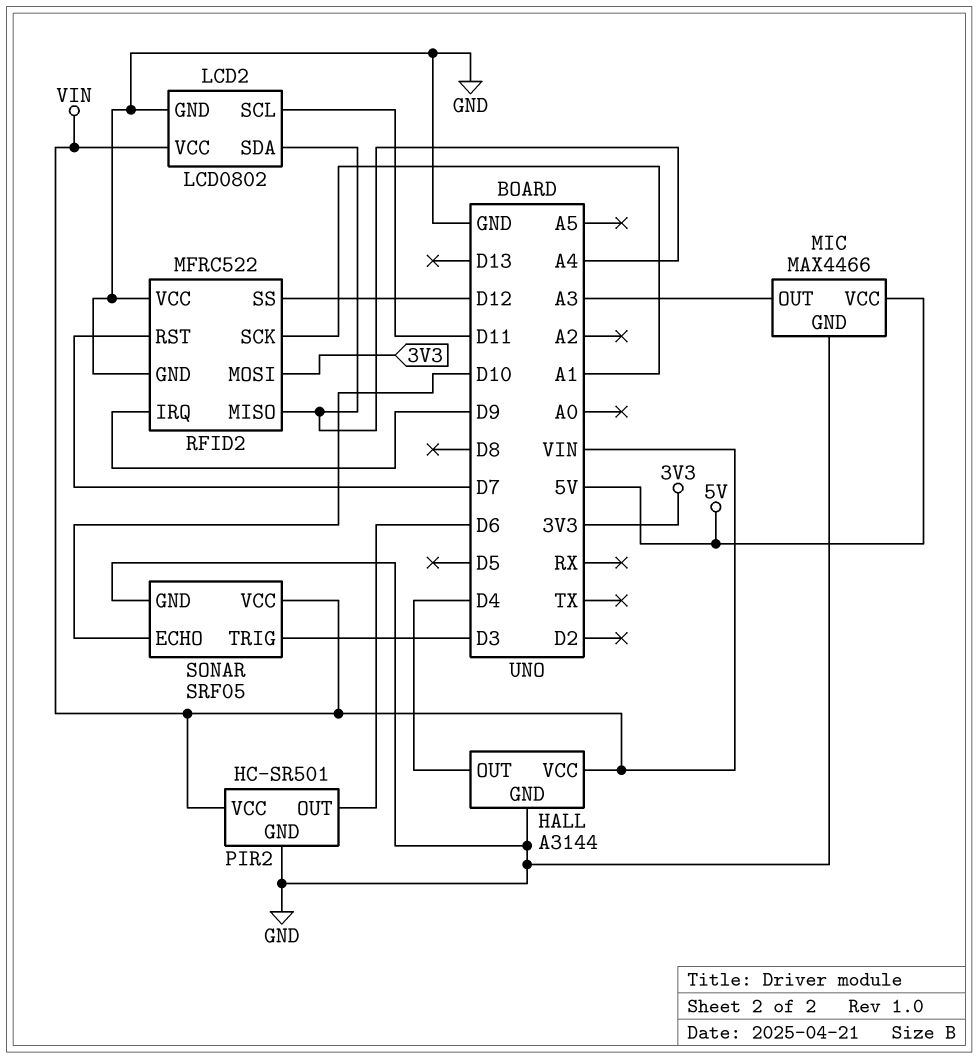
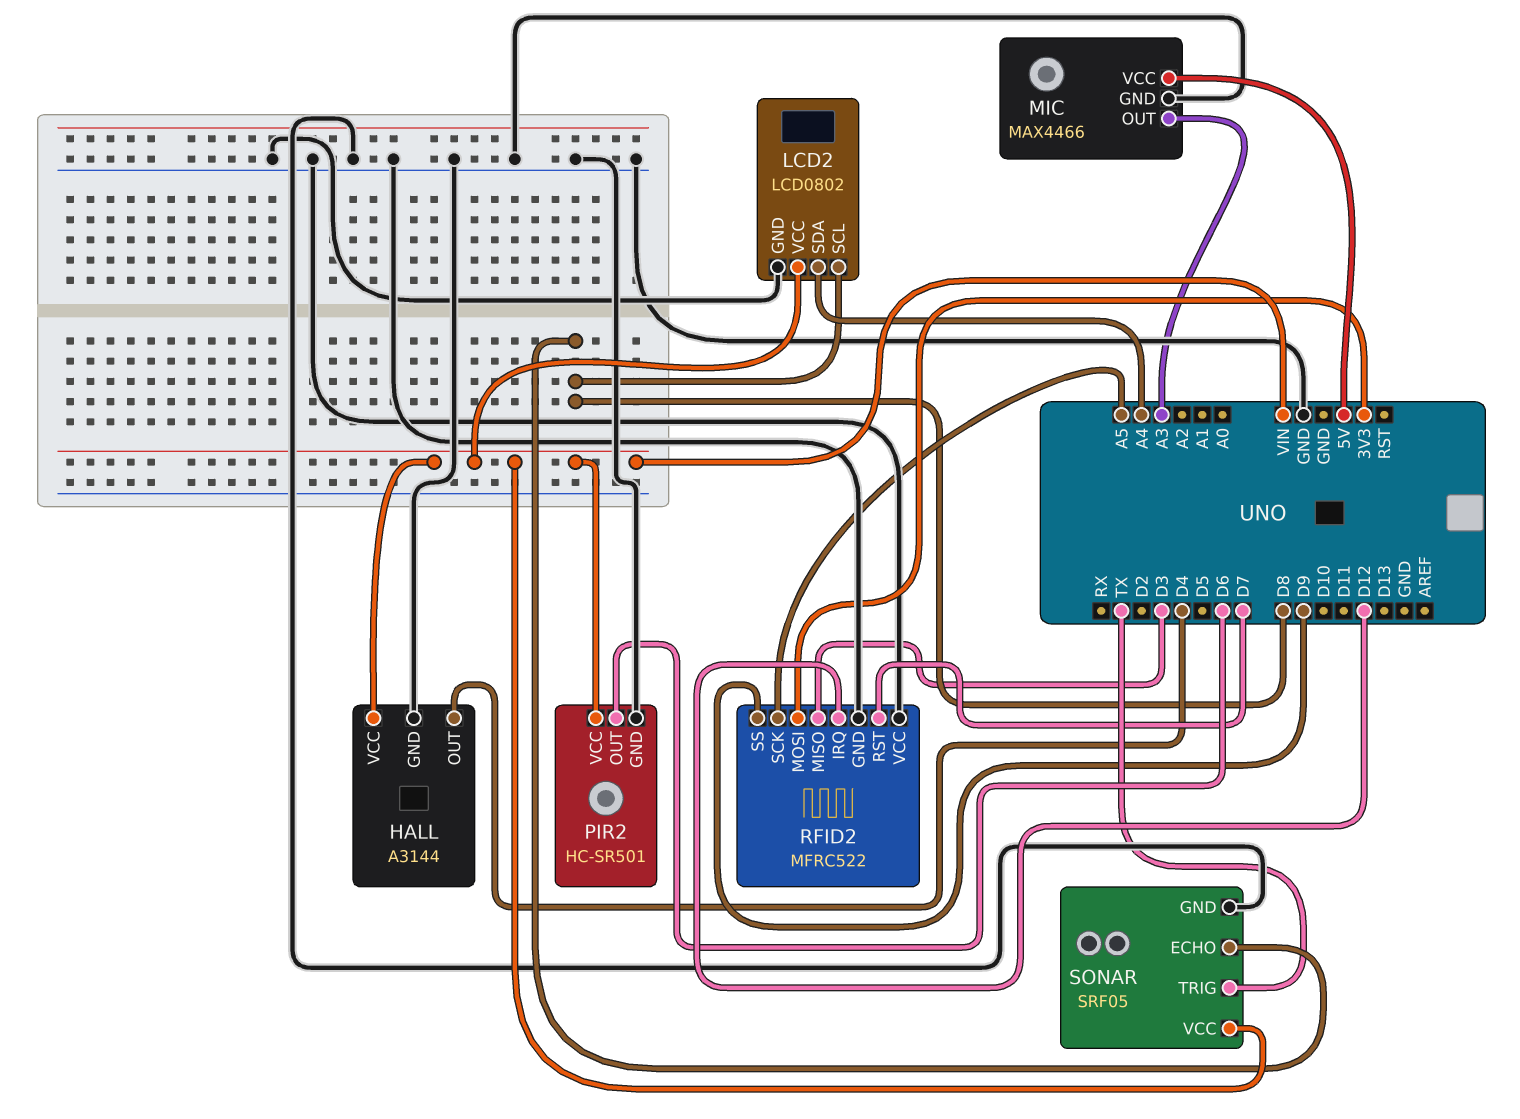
LCD2 pin SCL: D11 -> D8
RFID2 pin IRQ: D9 -> D12
RFID2 pin MISO: A4 -> D3
RFID2 pin SCK: A1 -> A5
RFID2 pin SS: D12 -> D9
SONAR pin ECHO: D10 -> D8
SONAR pin TRIG: D3 -> TX

